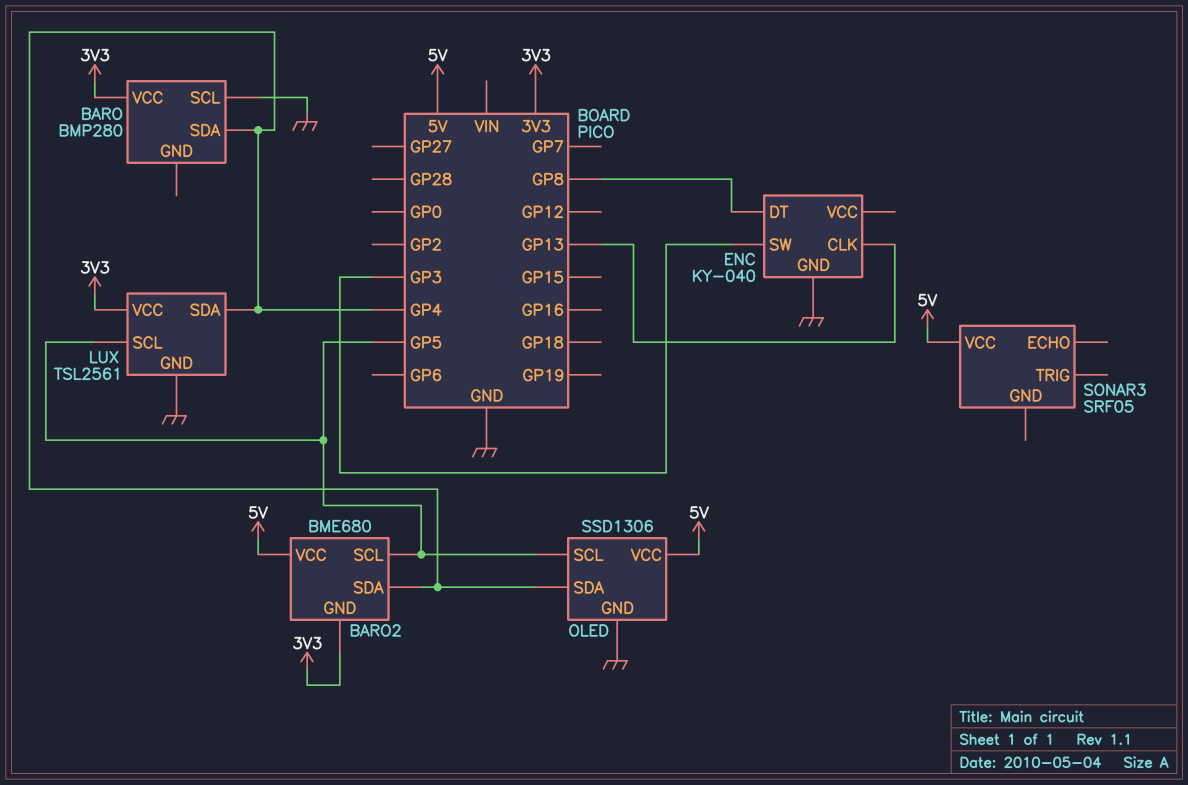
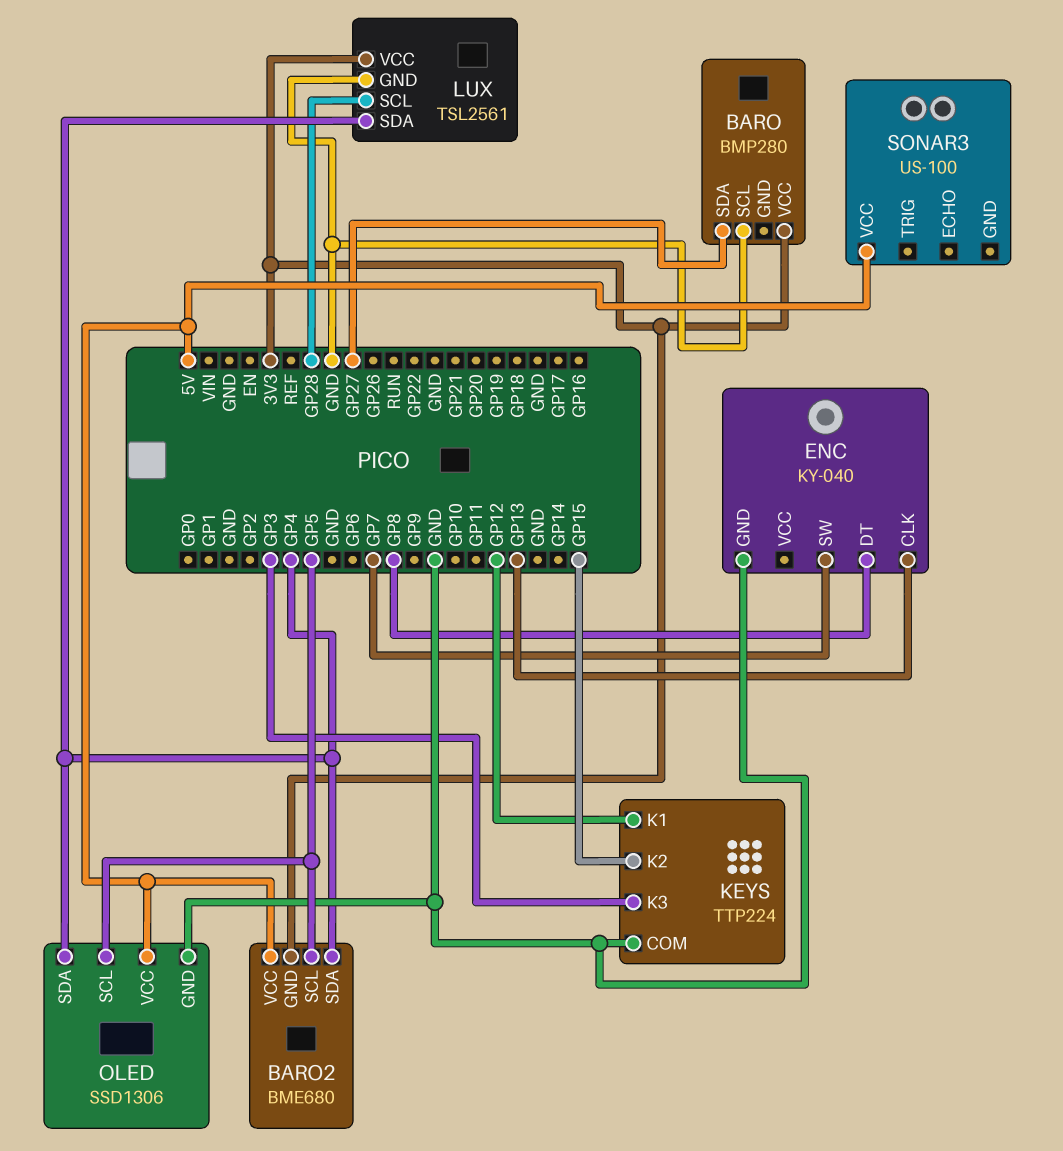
BARO pin SDA: GP4 -> GP27
ENC pin SW: GP3 -> GP7
KEYS: none -> TTP224
KEYS pin COM: none -> GND
KEYS pin K1: none -> GP12
KEYS pin K2: none -> GP15
KEYS pin K3: none -> GP3
LUX pin SCL: GP5 -> GP28
SONAR3: SRF05 -> US-100

